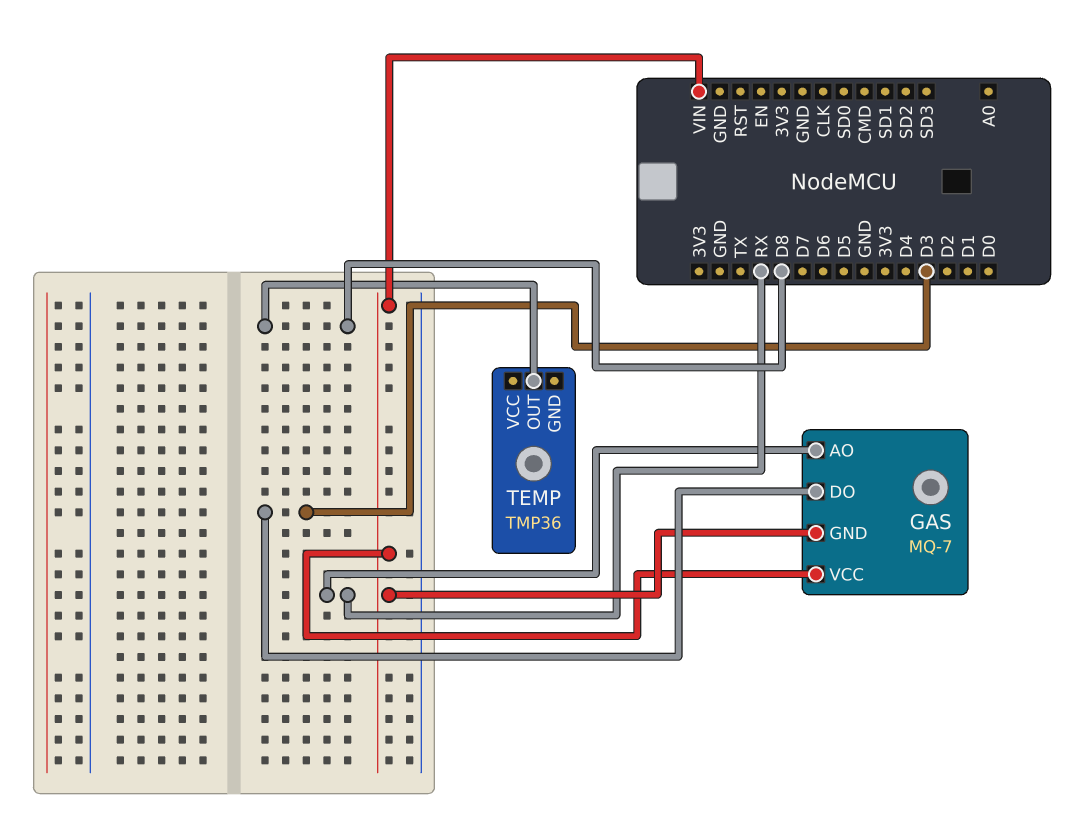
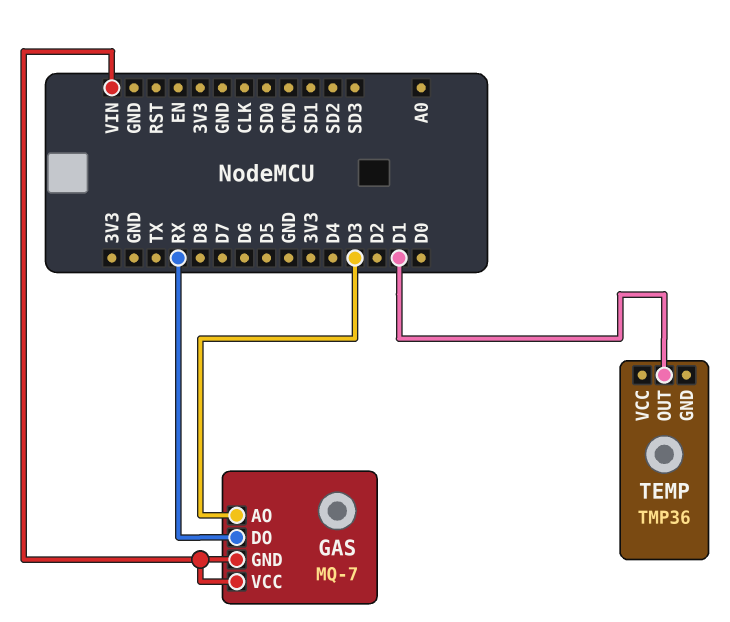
GAS pin AO: RX -> D3
GAS pin DO: D3 -> RX
TEMP pin OUT: D8 -> D1

